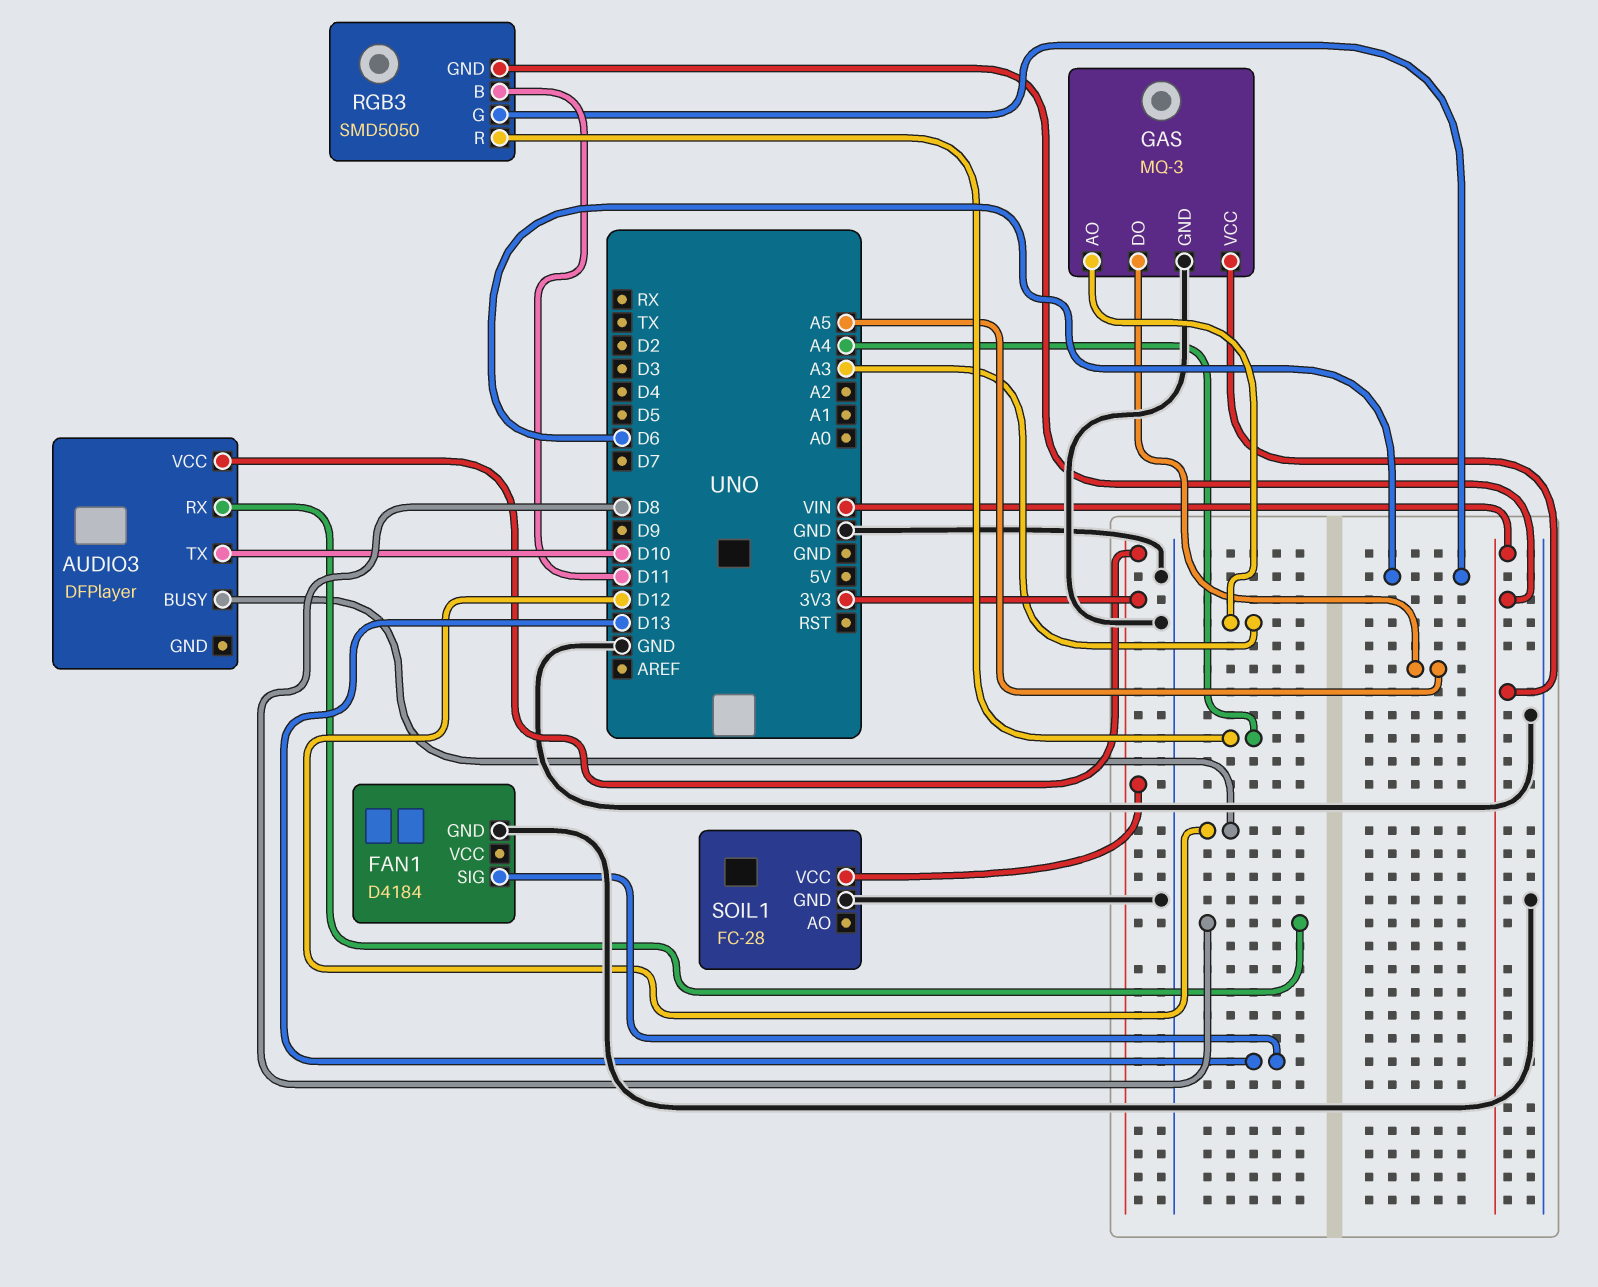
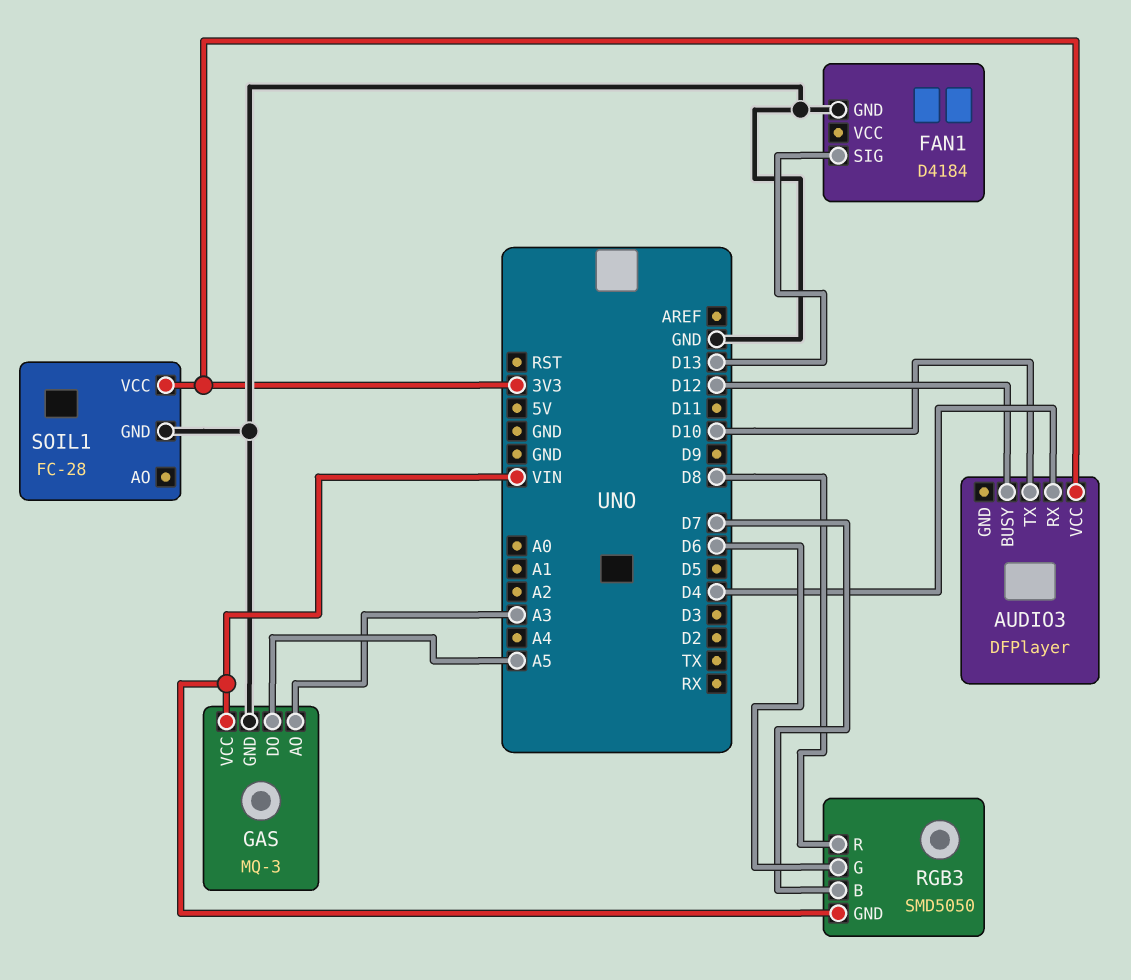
AUDIO3 pin RX: D8 -> D4
RGB3 pin B: D11 -> D7
RGB3 pin R: A4 -> D8

